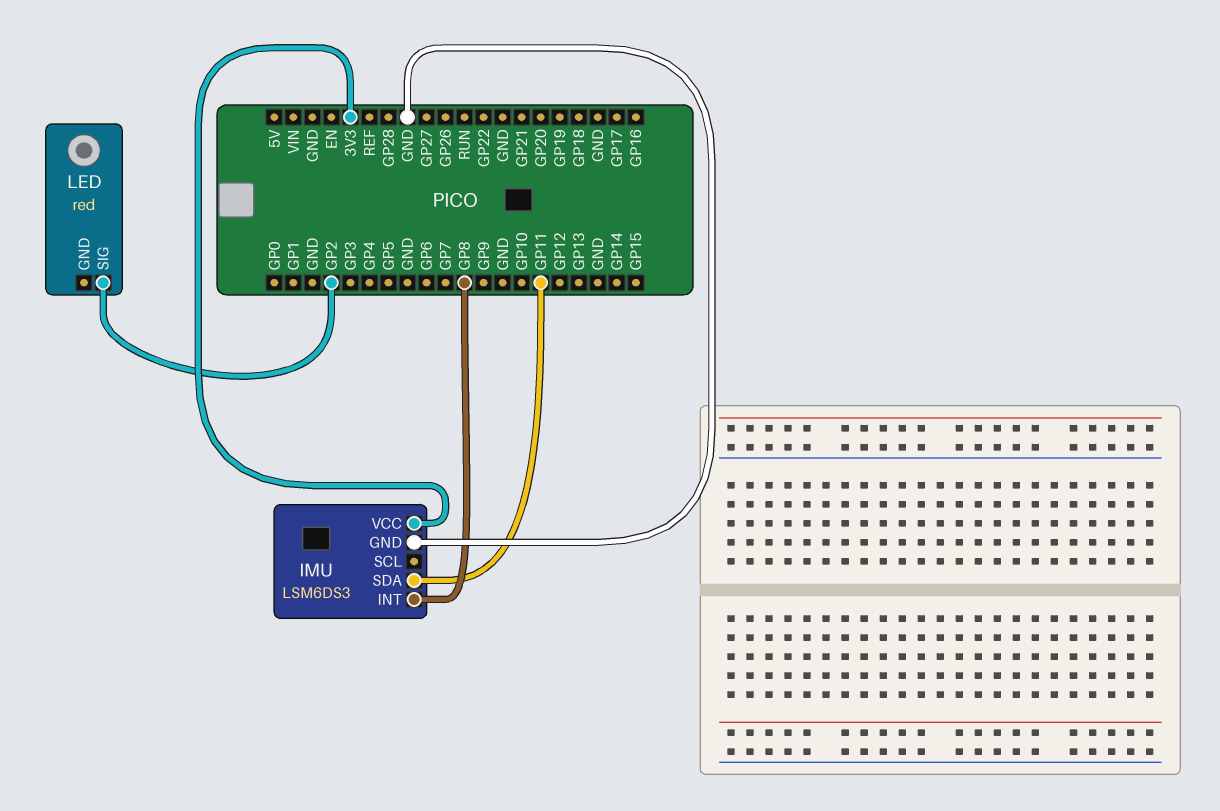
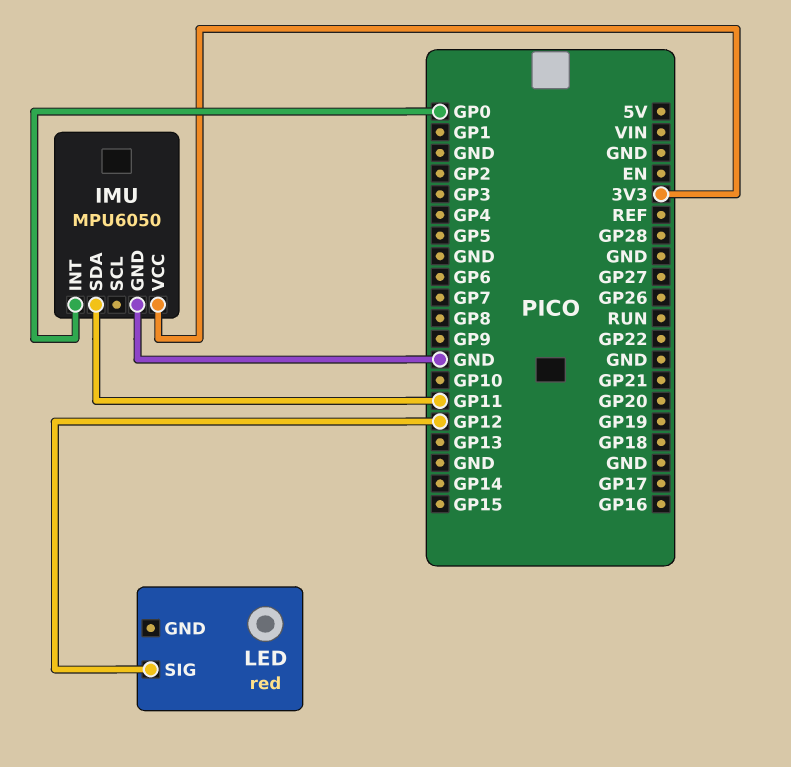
IMU: LSM6DS3 -> MPU6050
IMU pin INT: GP8 -> GP0
LED pin SIG: GP2 -> GP12

